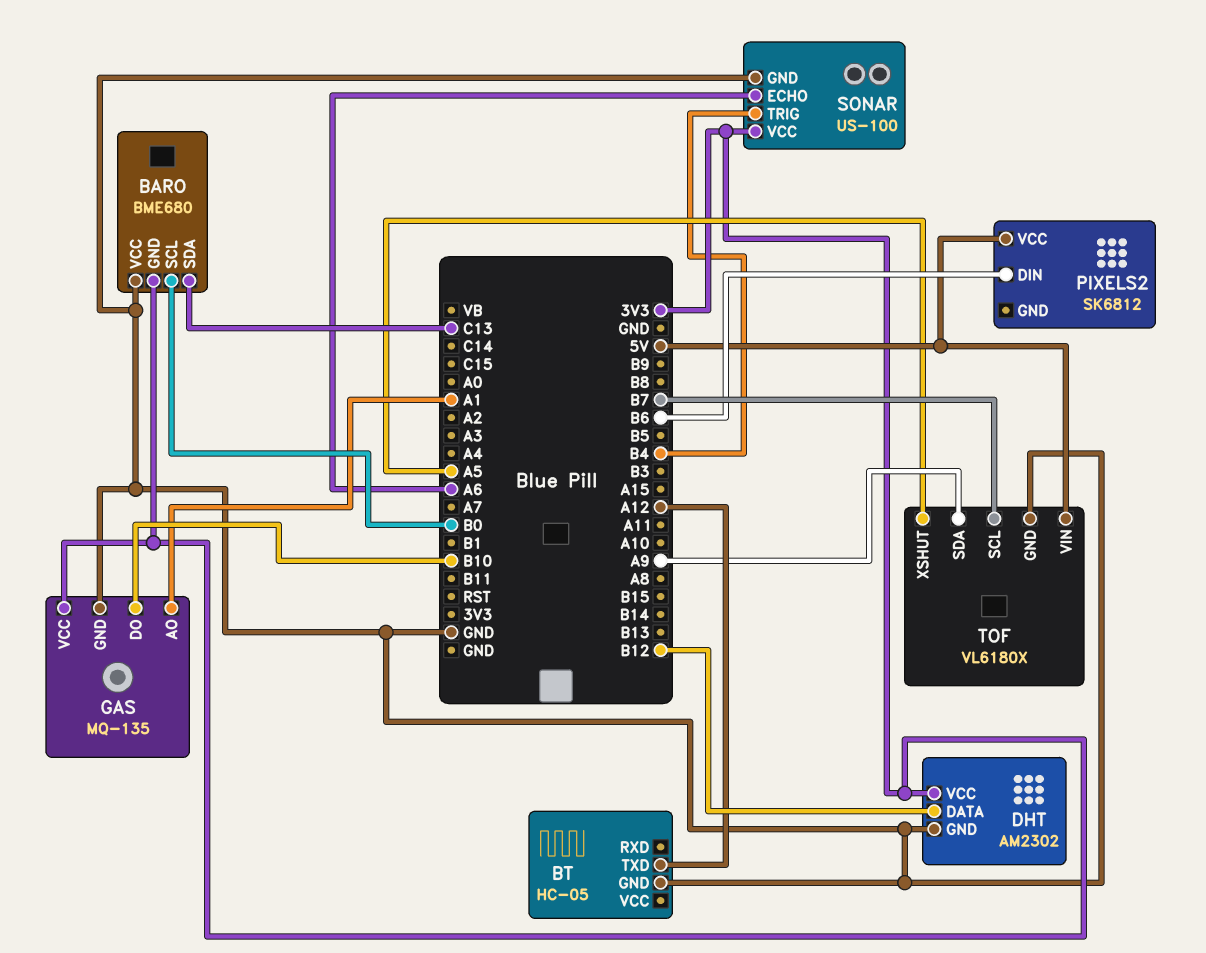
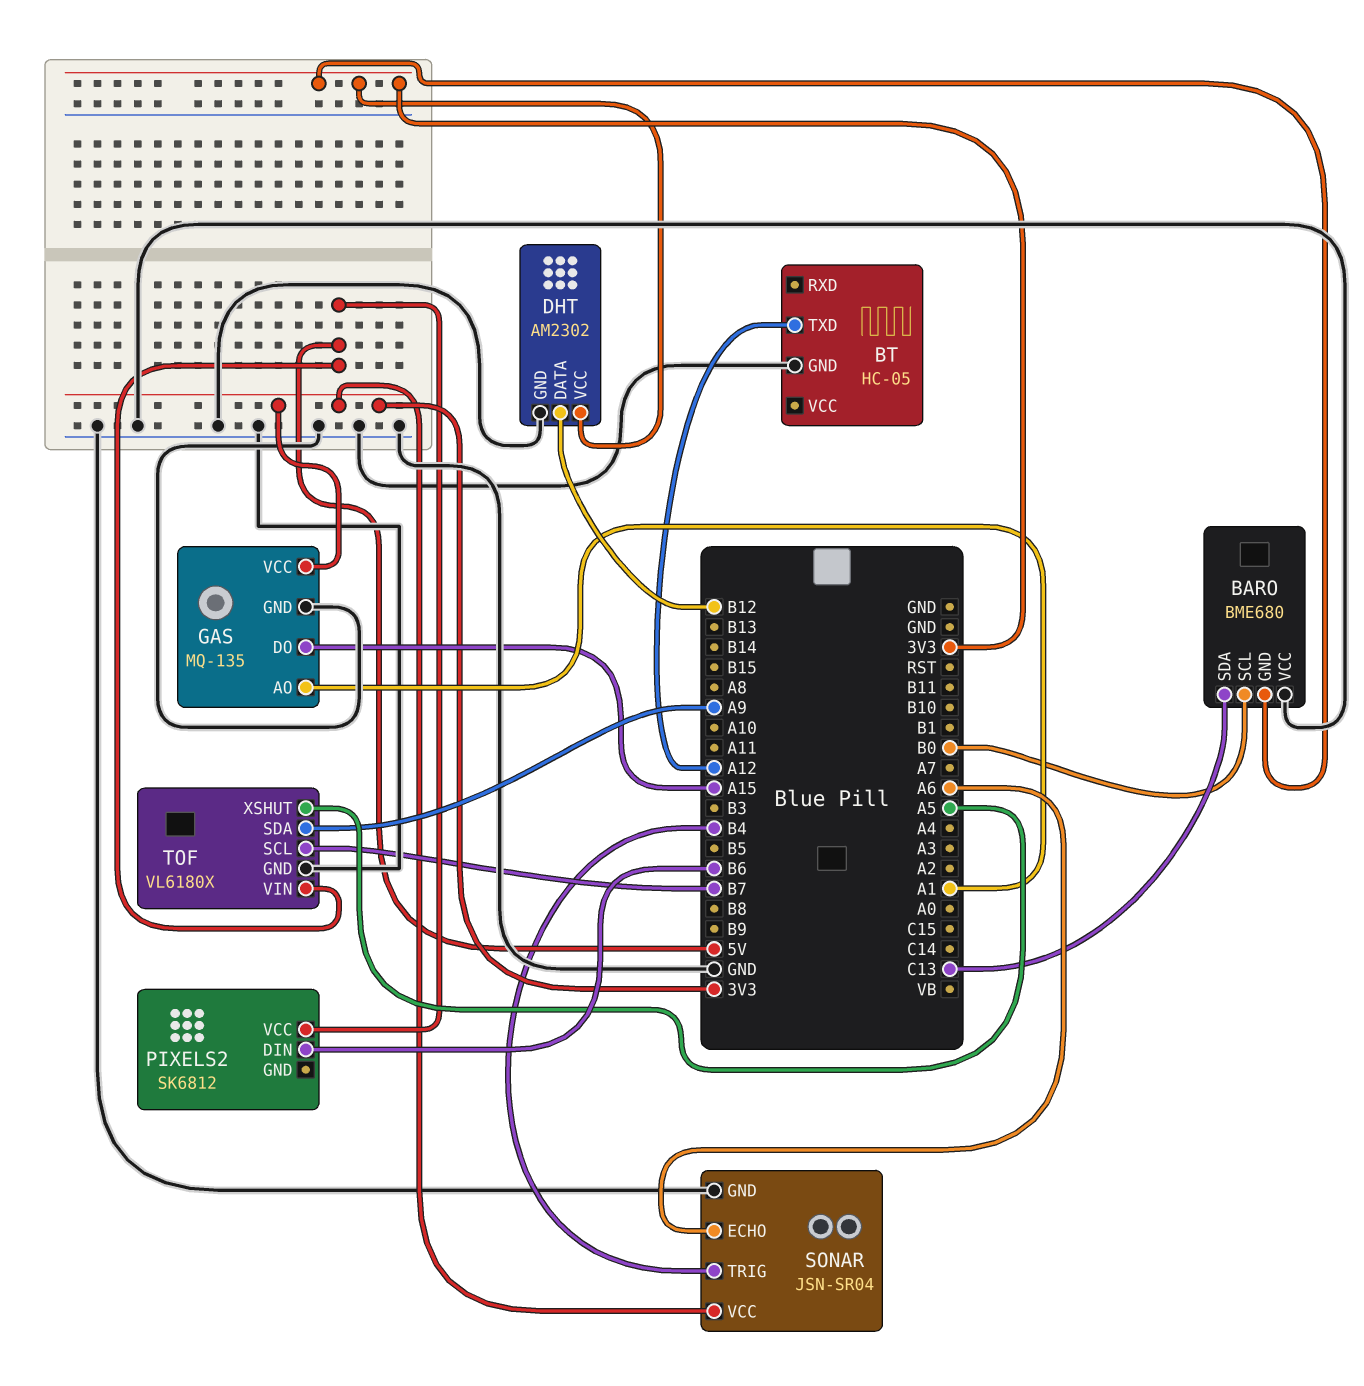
GAS pin DO: B10 -> A15
SONAR: US-100 -> JSN-SR04

